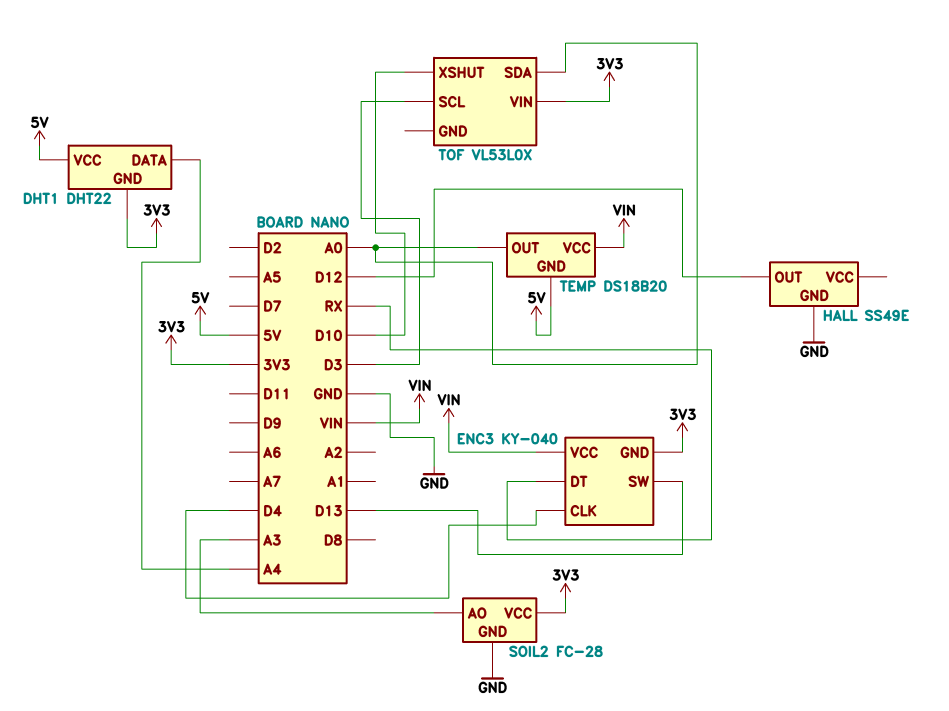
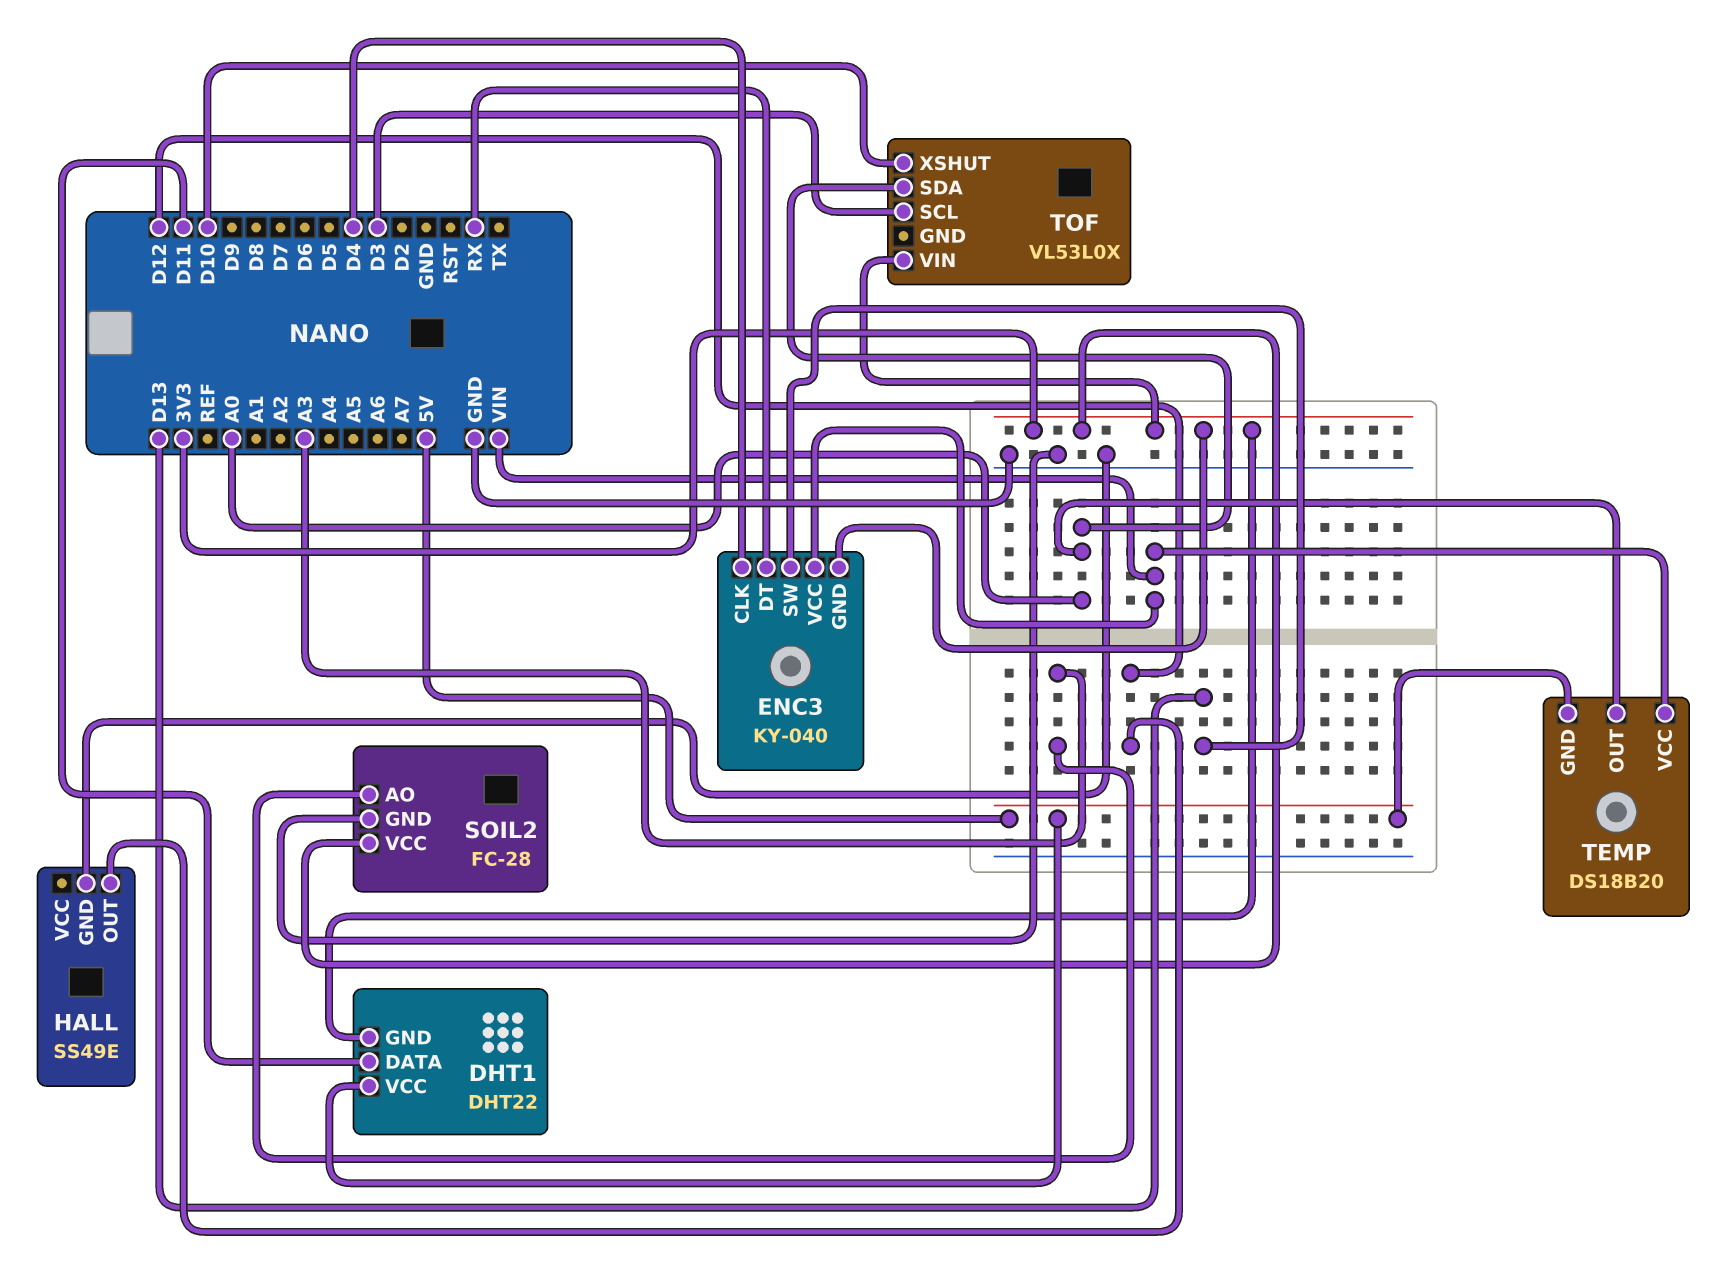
DHT1 pin DATA: A4 -> D11

